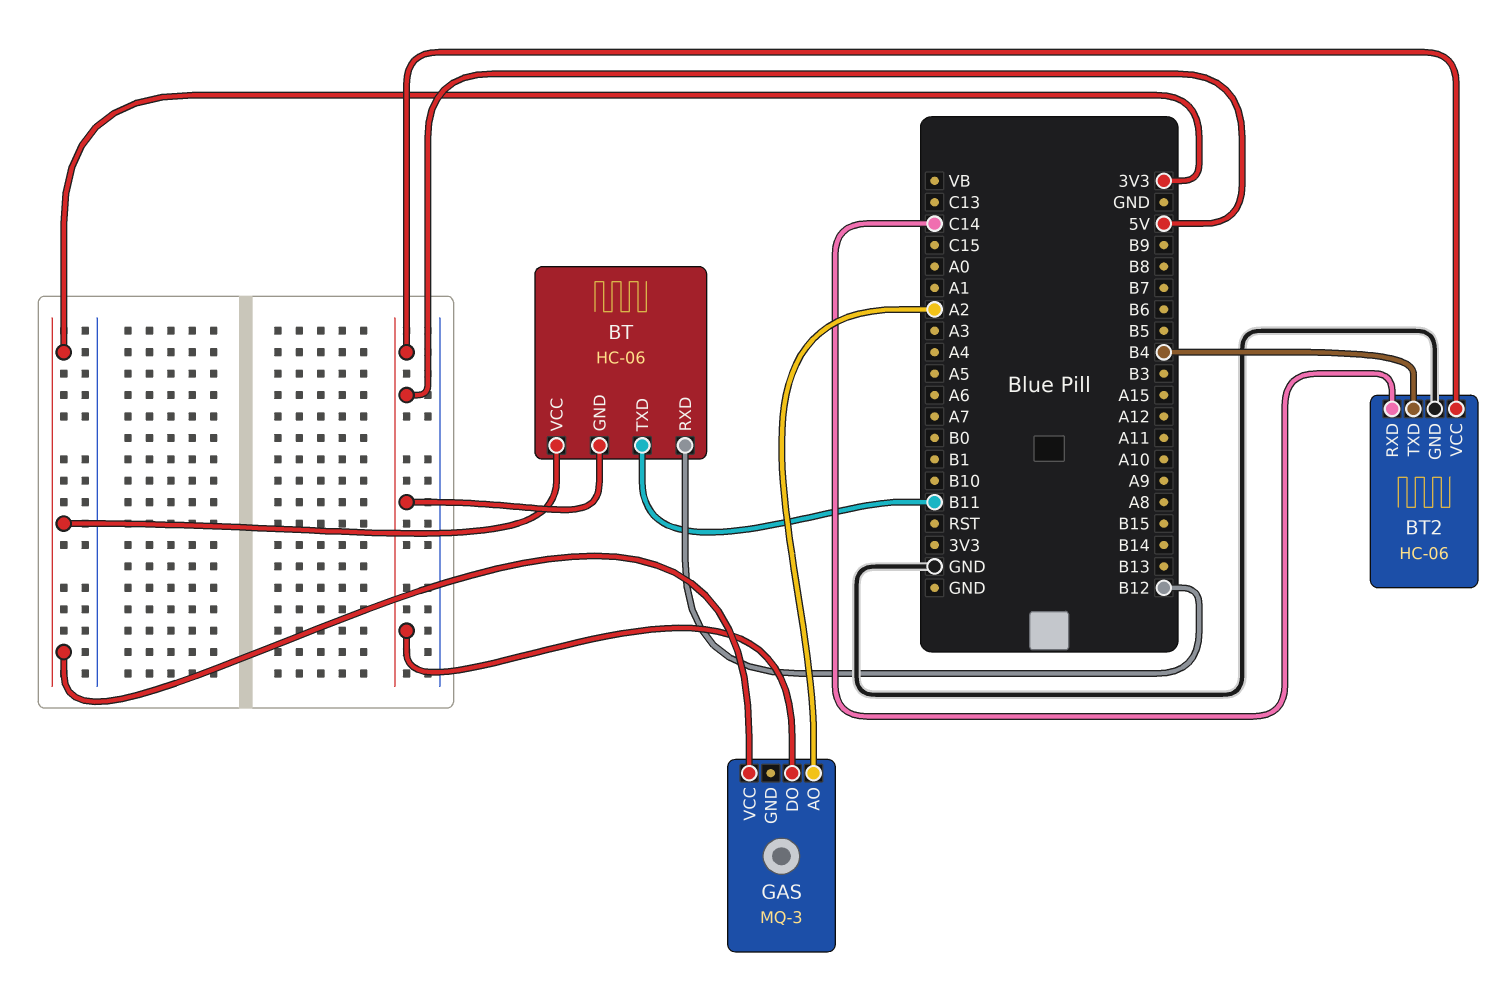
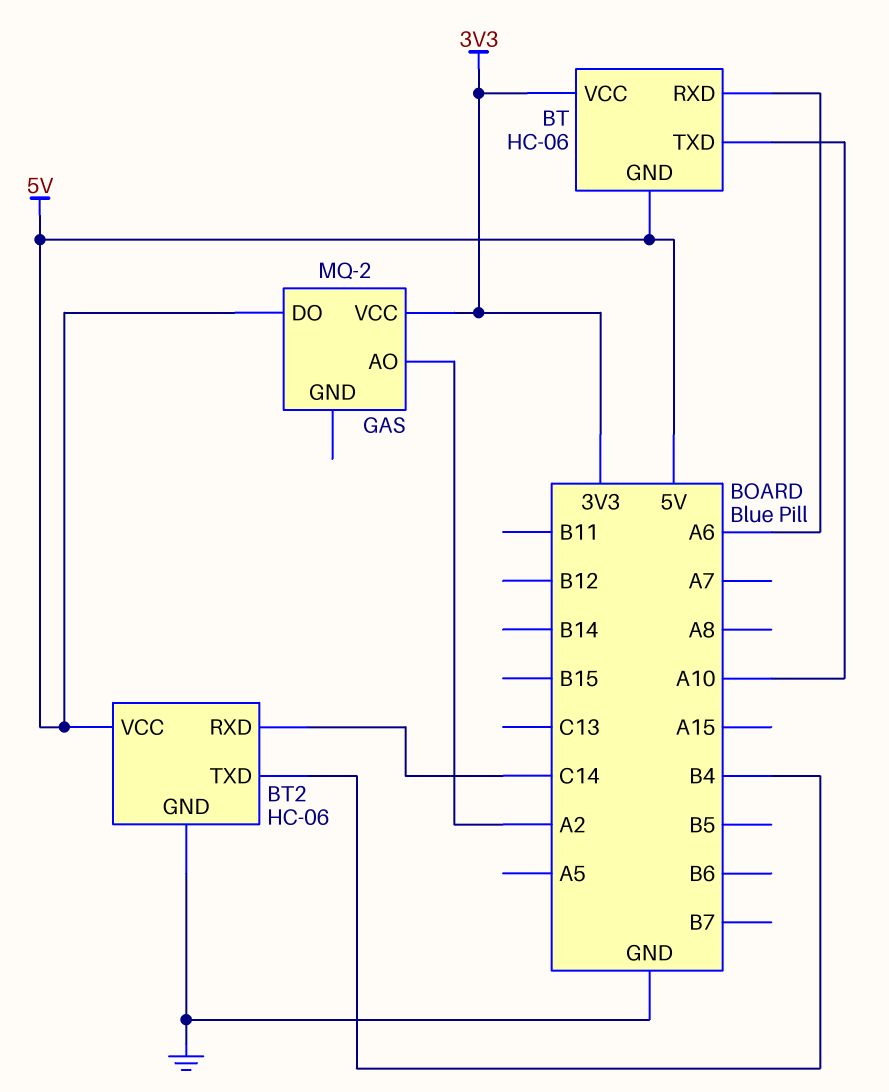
BT pin RXD: B12 -> A6
BT pin TXD: B11 -> A10
GAS: MQ-3 -> MQ-2

